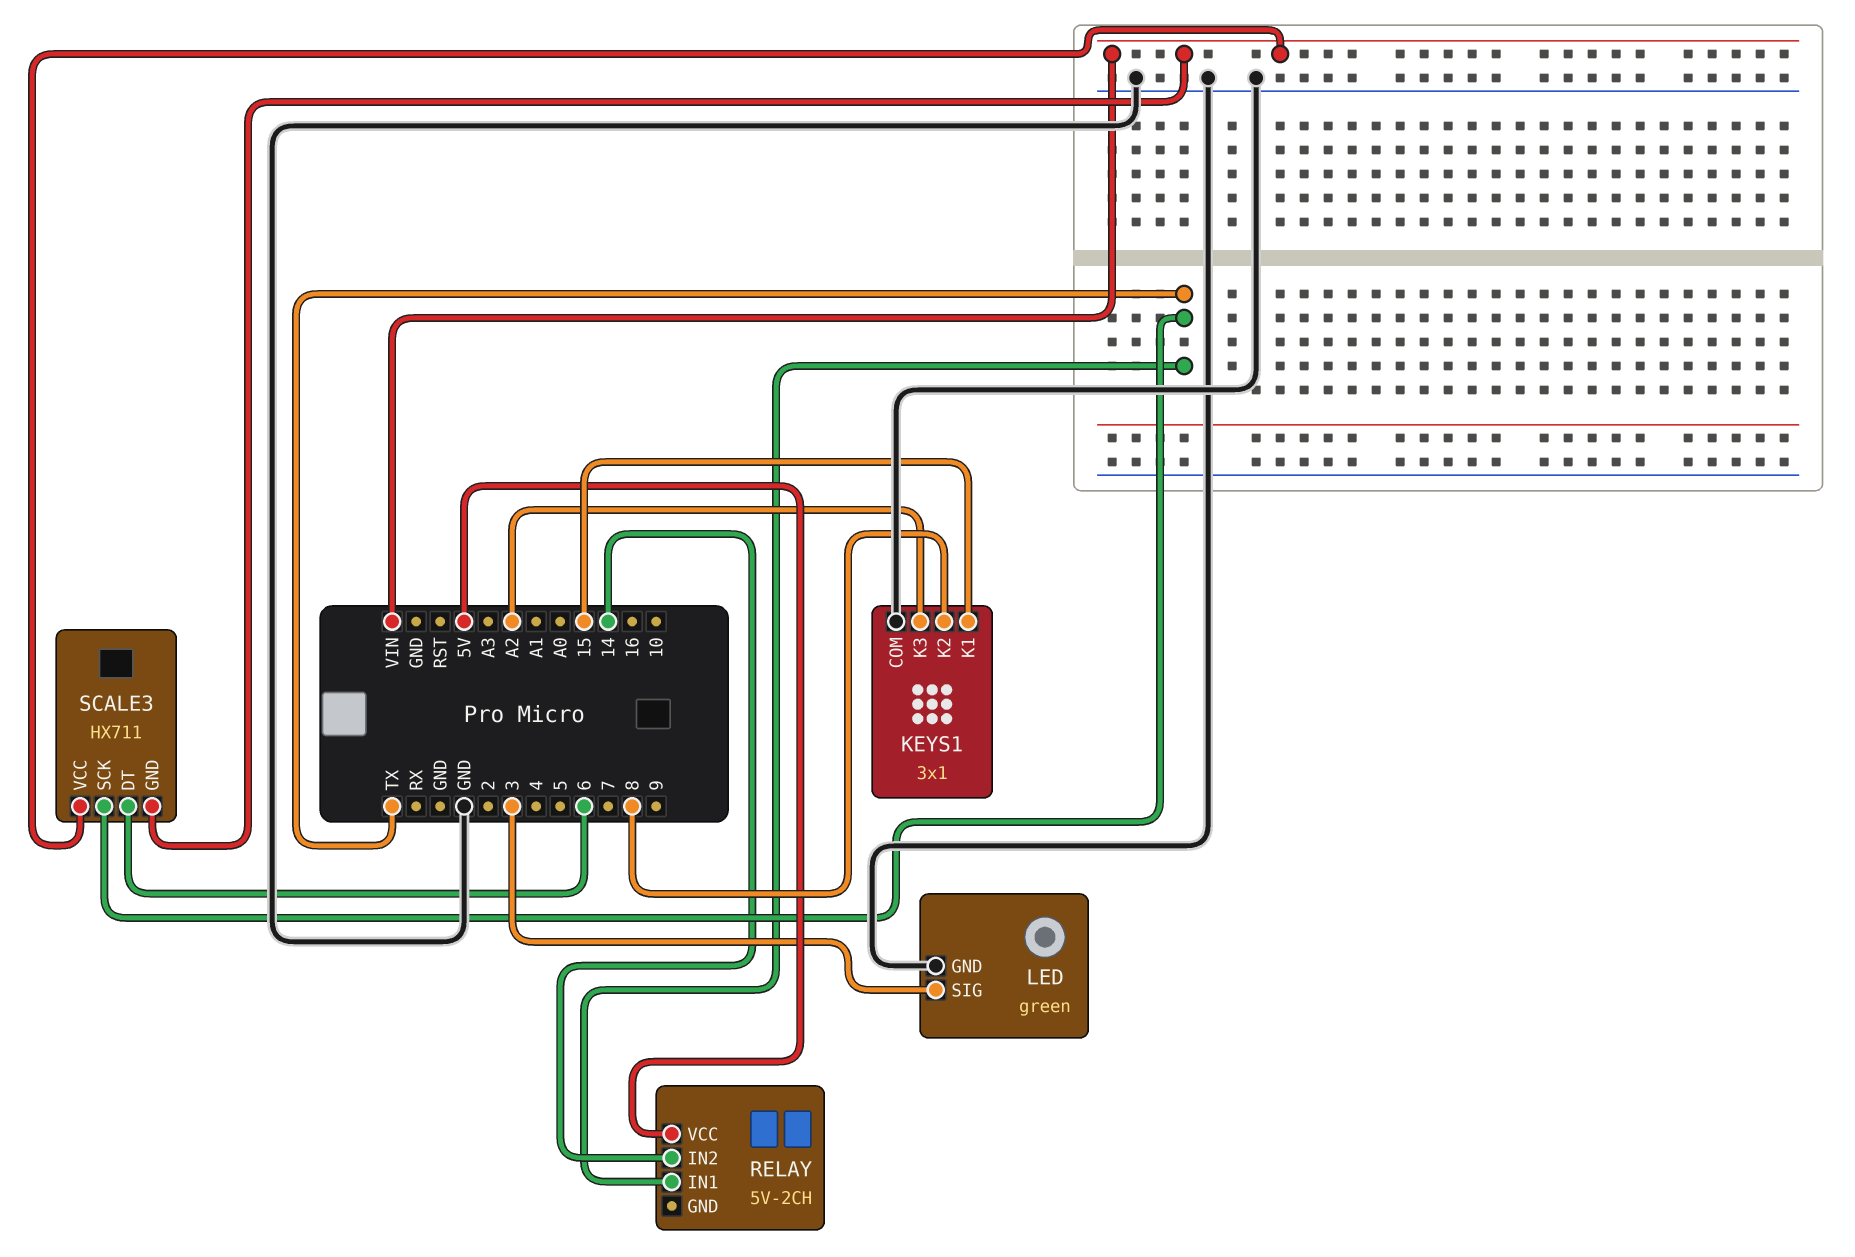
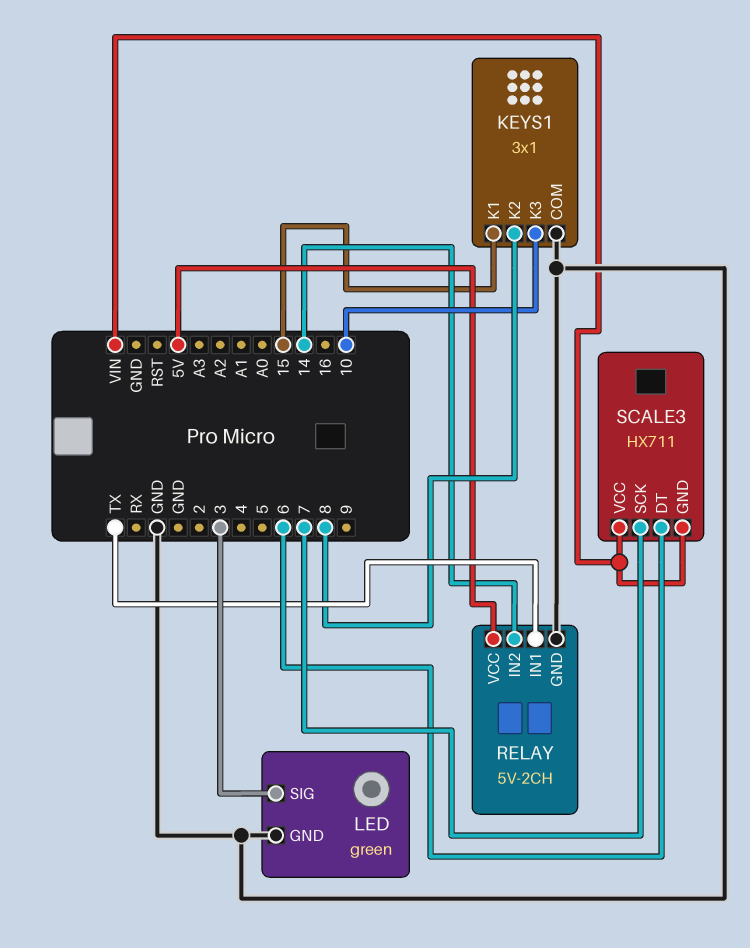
KEYS1 pin K3: A2 -> 10
RELAY pin GND: none -> GND
SCALE3 pin SCK: TX -> 7

